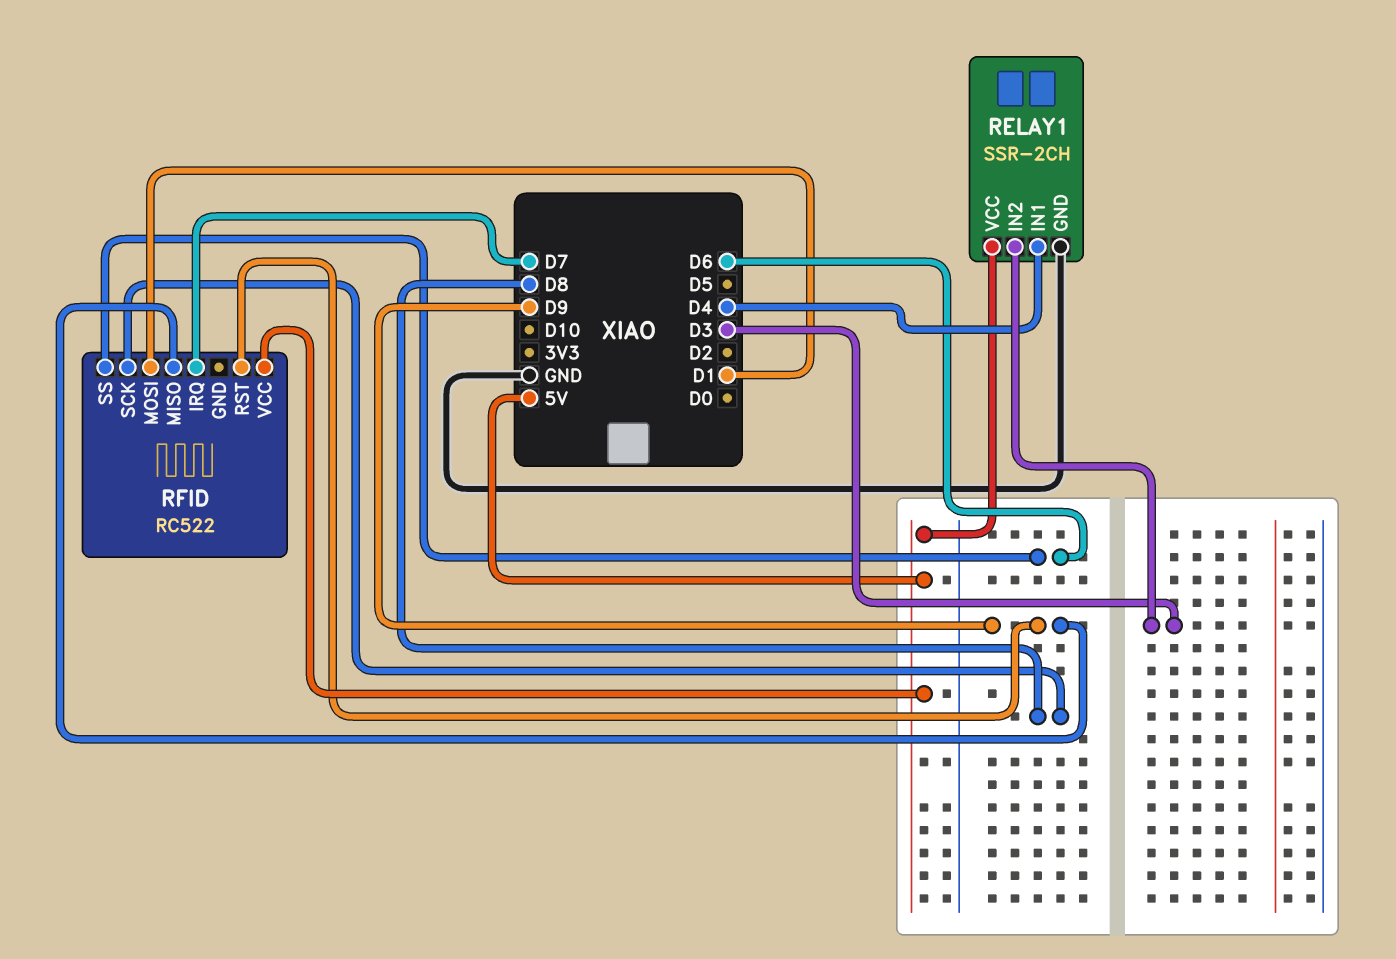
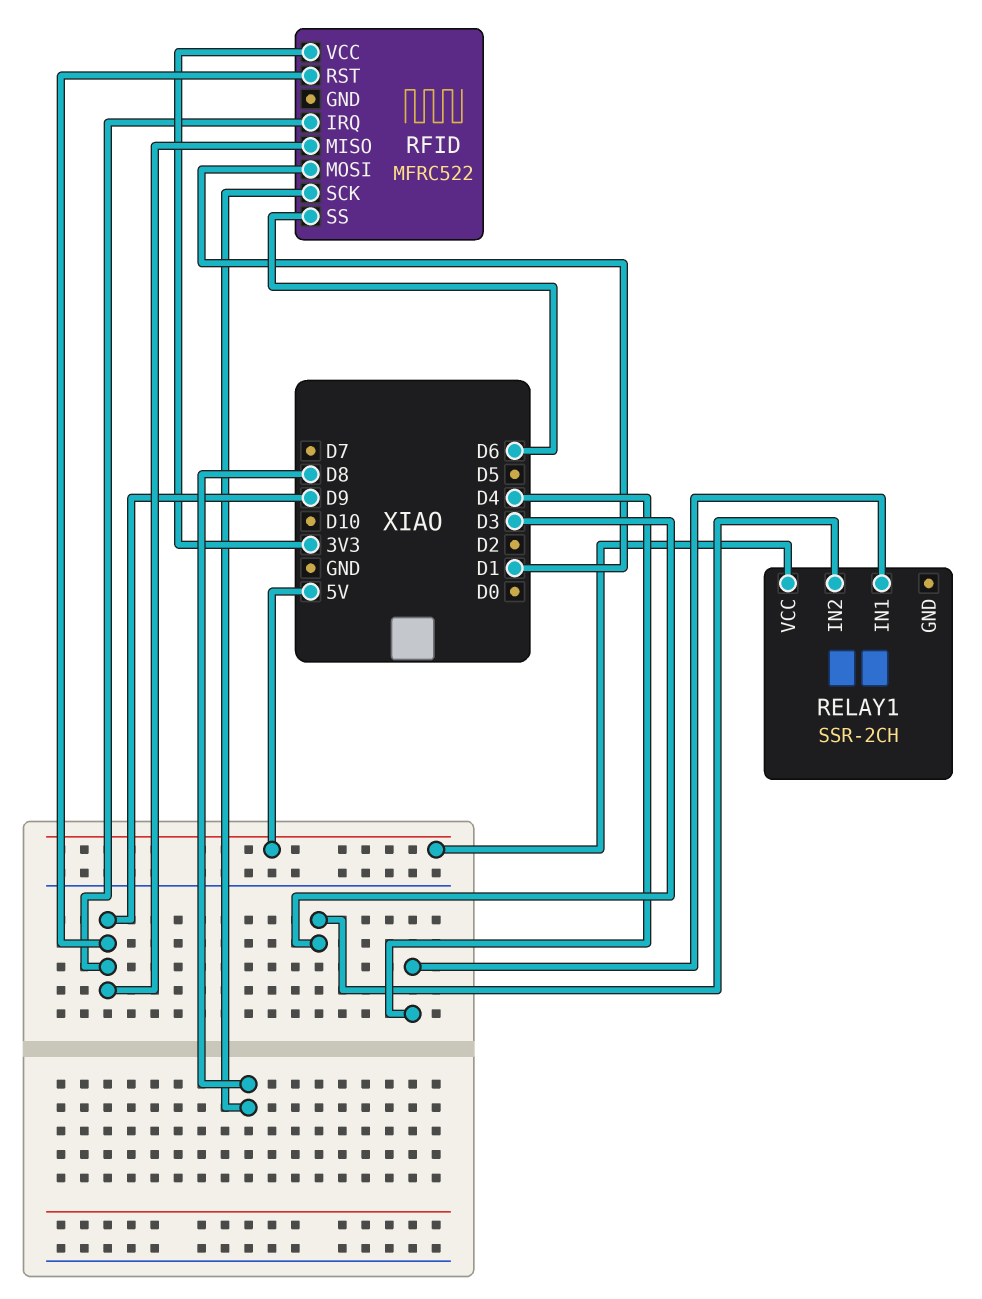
RELAY1 pin GND: GND -> none
RFID: RC522 -> MFRC522
RFID pin IRQ: D7 -> D9
RFID pin VCC: 5V -> 3V3

